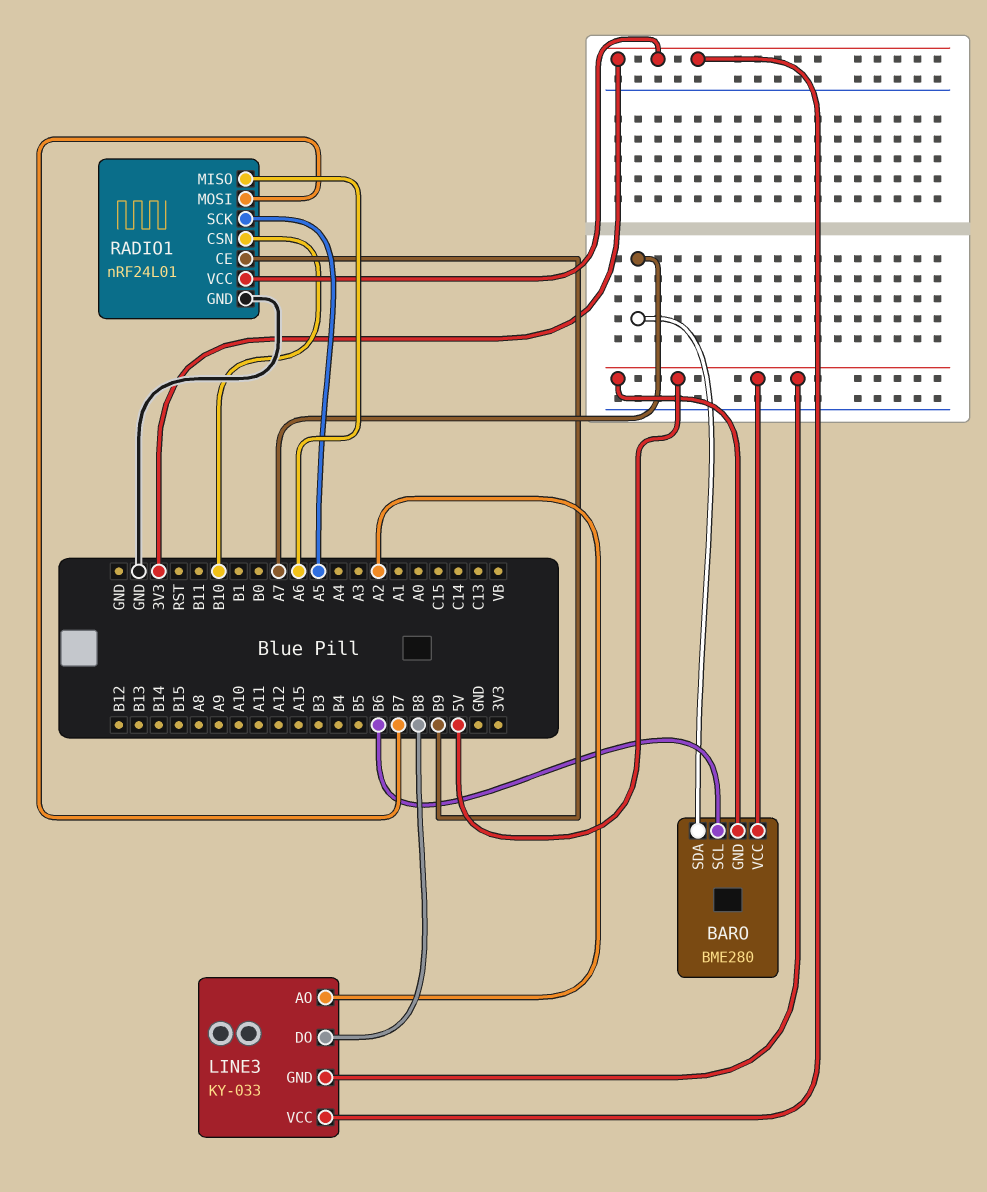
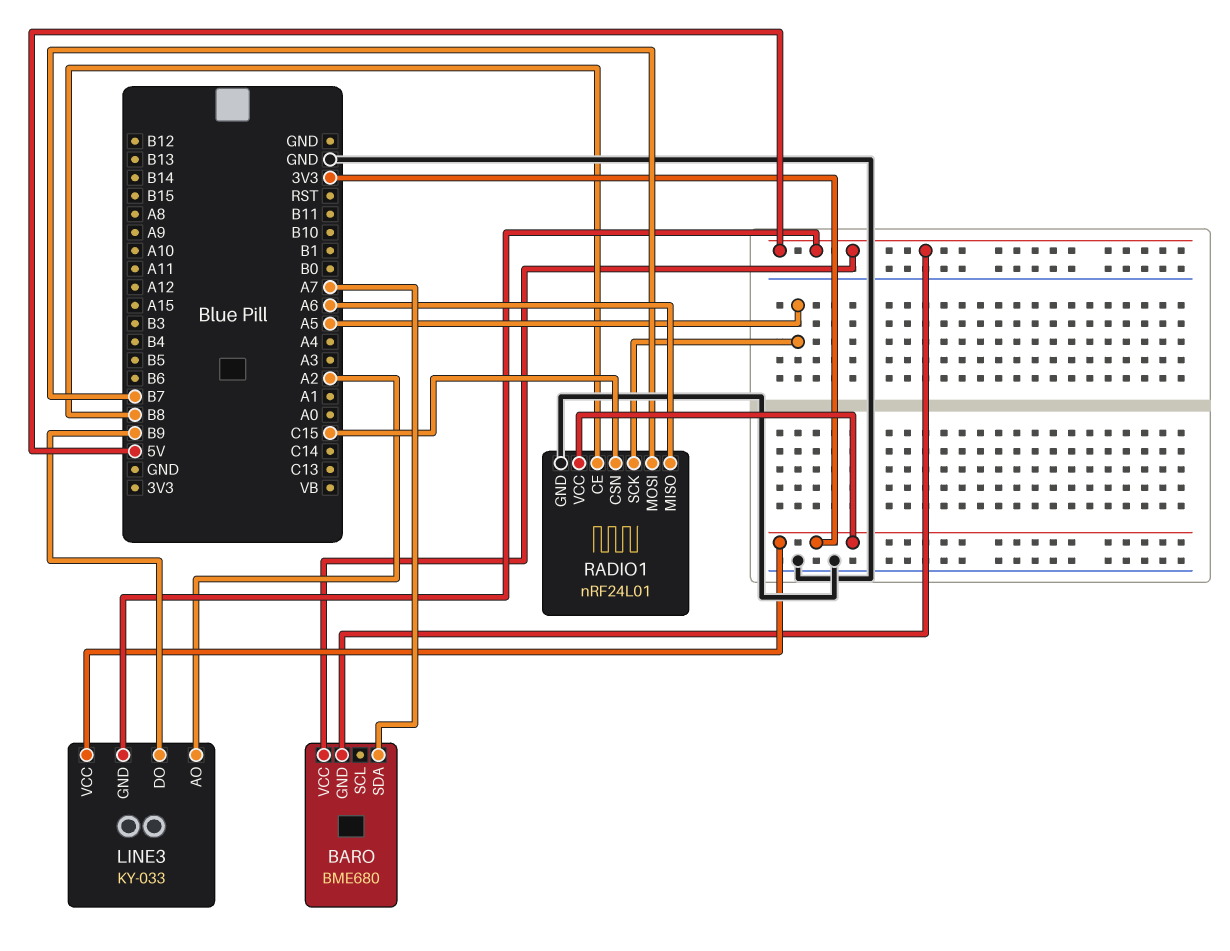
BARO: BME280 -> BME680
BARO pin SCL: B6 -> none
LINE3 pin DO: B8 -> B9
RADIO1 pin CE: B9 -> B8
RADIO1 pin CSN: B10 -> C15

